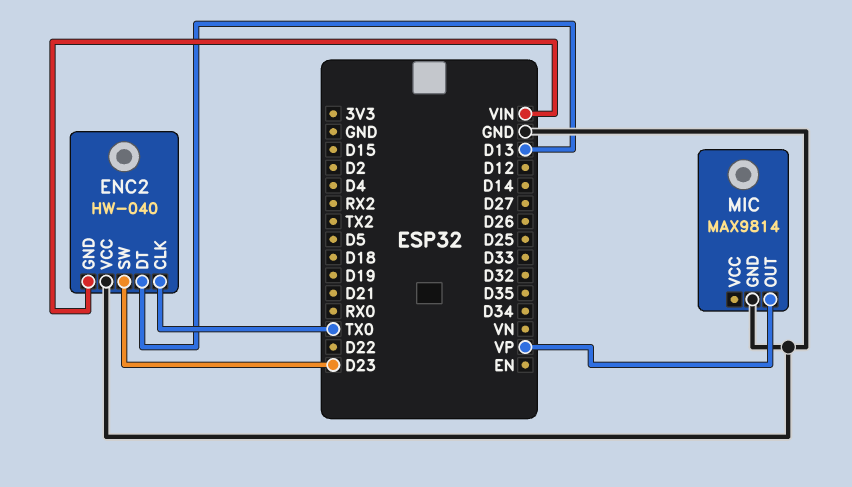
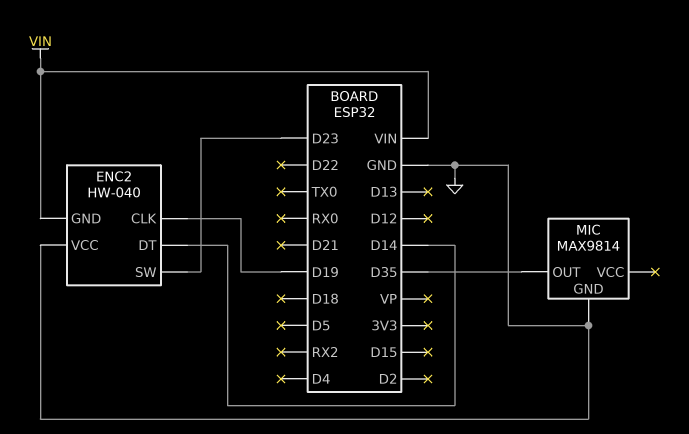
ENC2 pin CLK: TX0 -> D19
ENC2 pin DT: D13 -> D14
MIC pin OUT: VP -> D35

